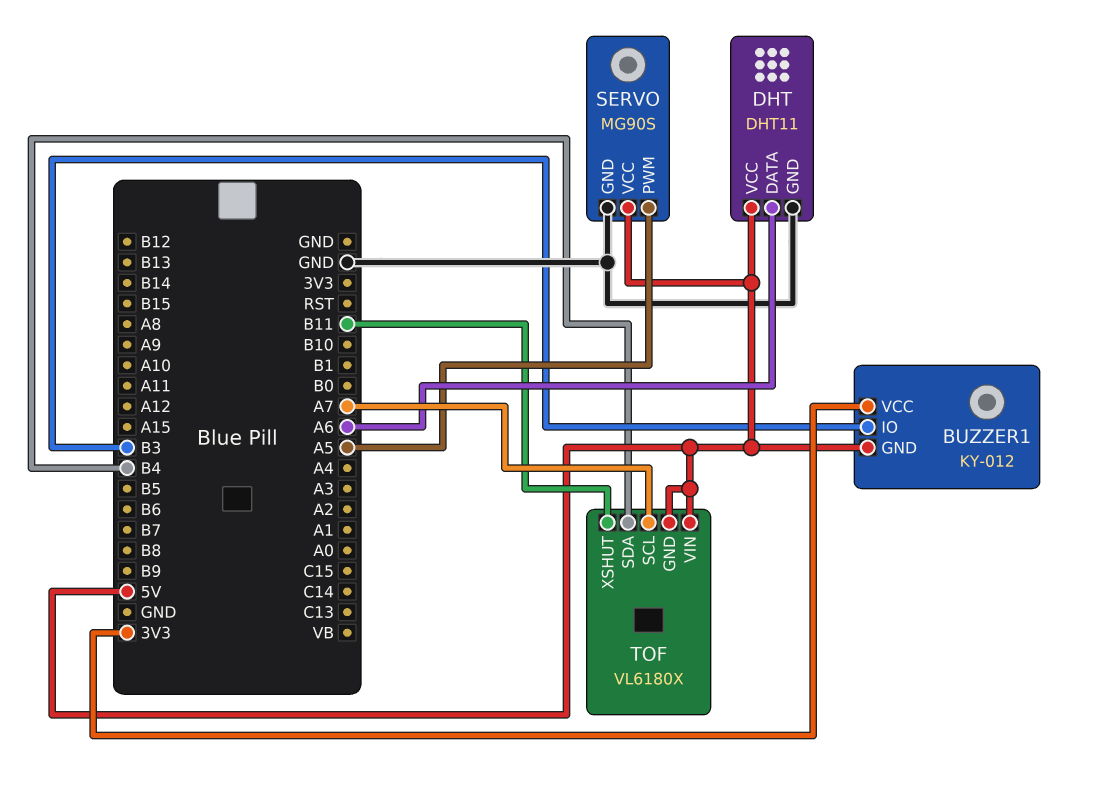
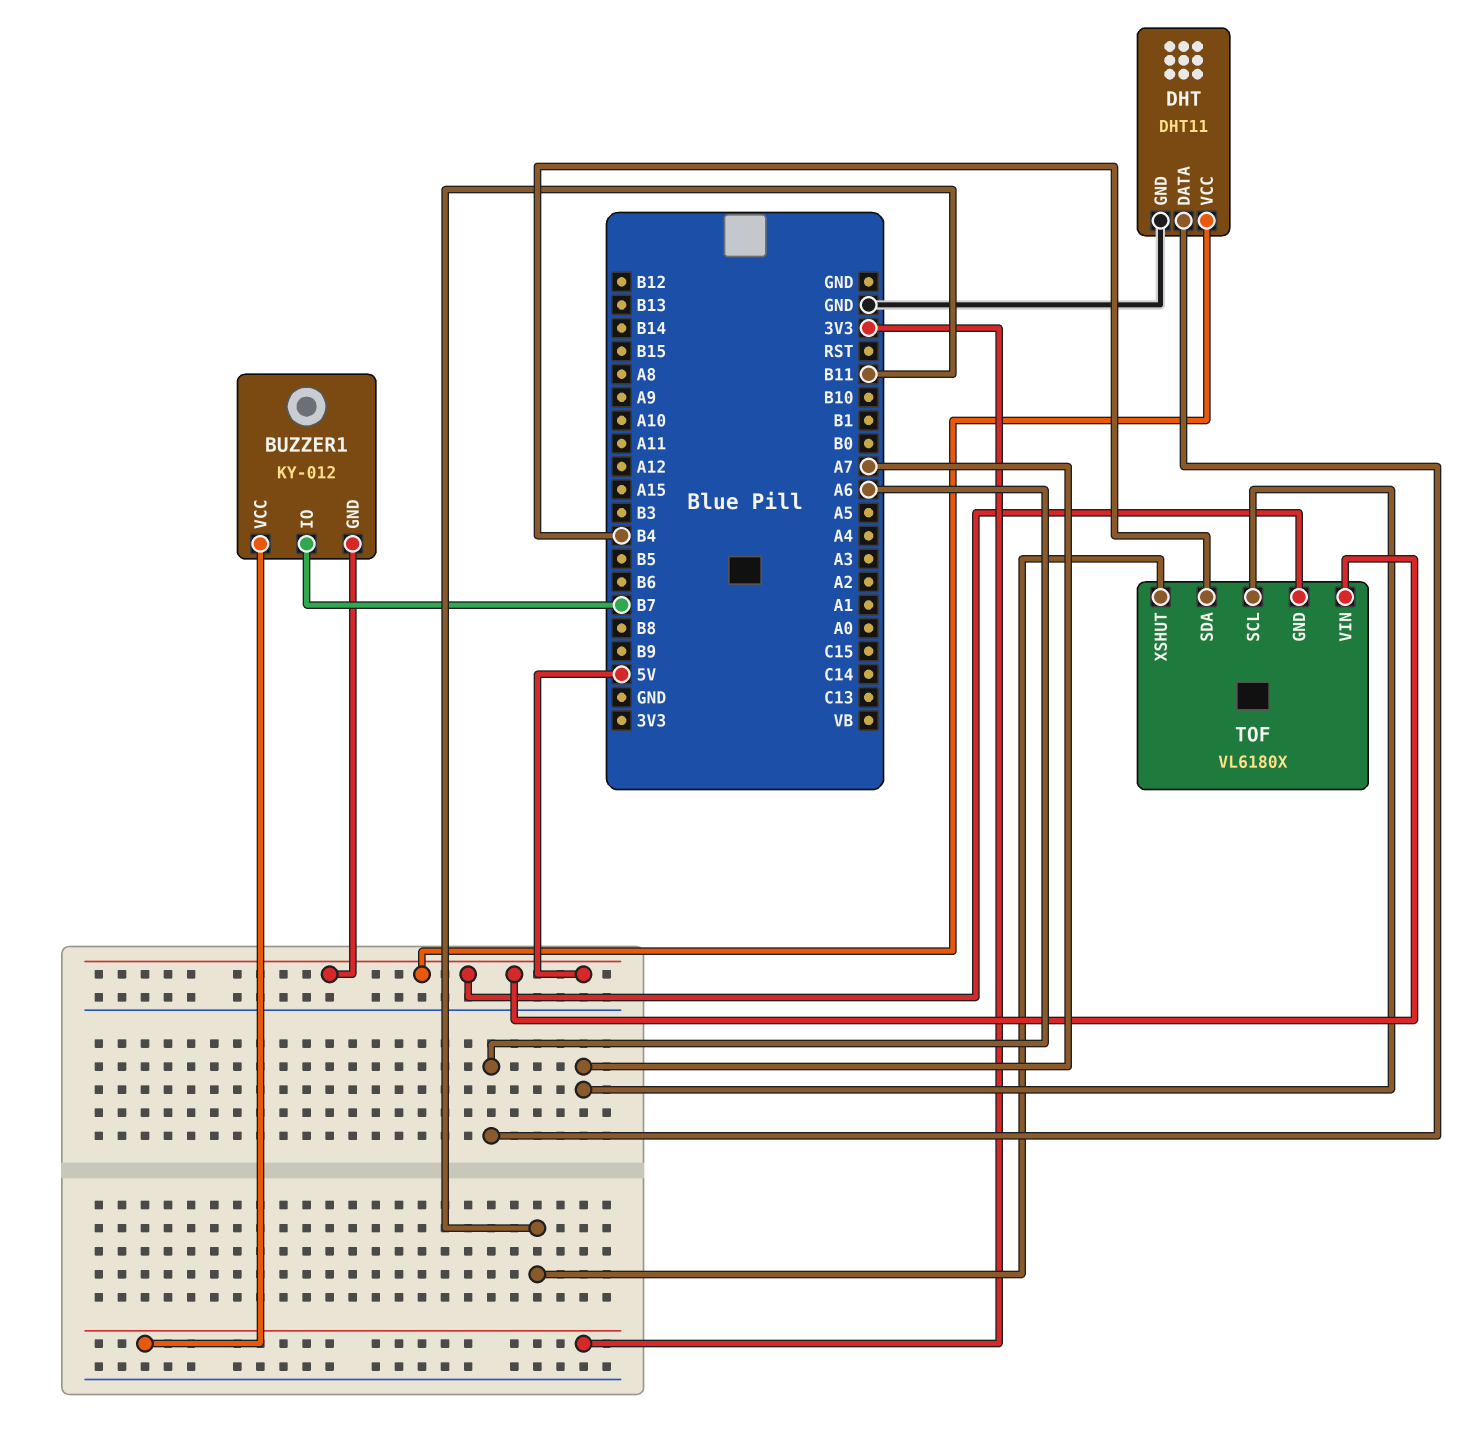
BUZZER1 pin IO: B3 -> B7
SERVO: MG90S -> none
SERVO pin GND: GND -> none
SERVO pin PWM: A5 -> none
SERVO pin VCC: 5V -> none

